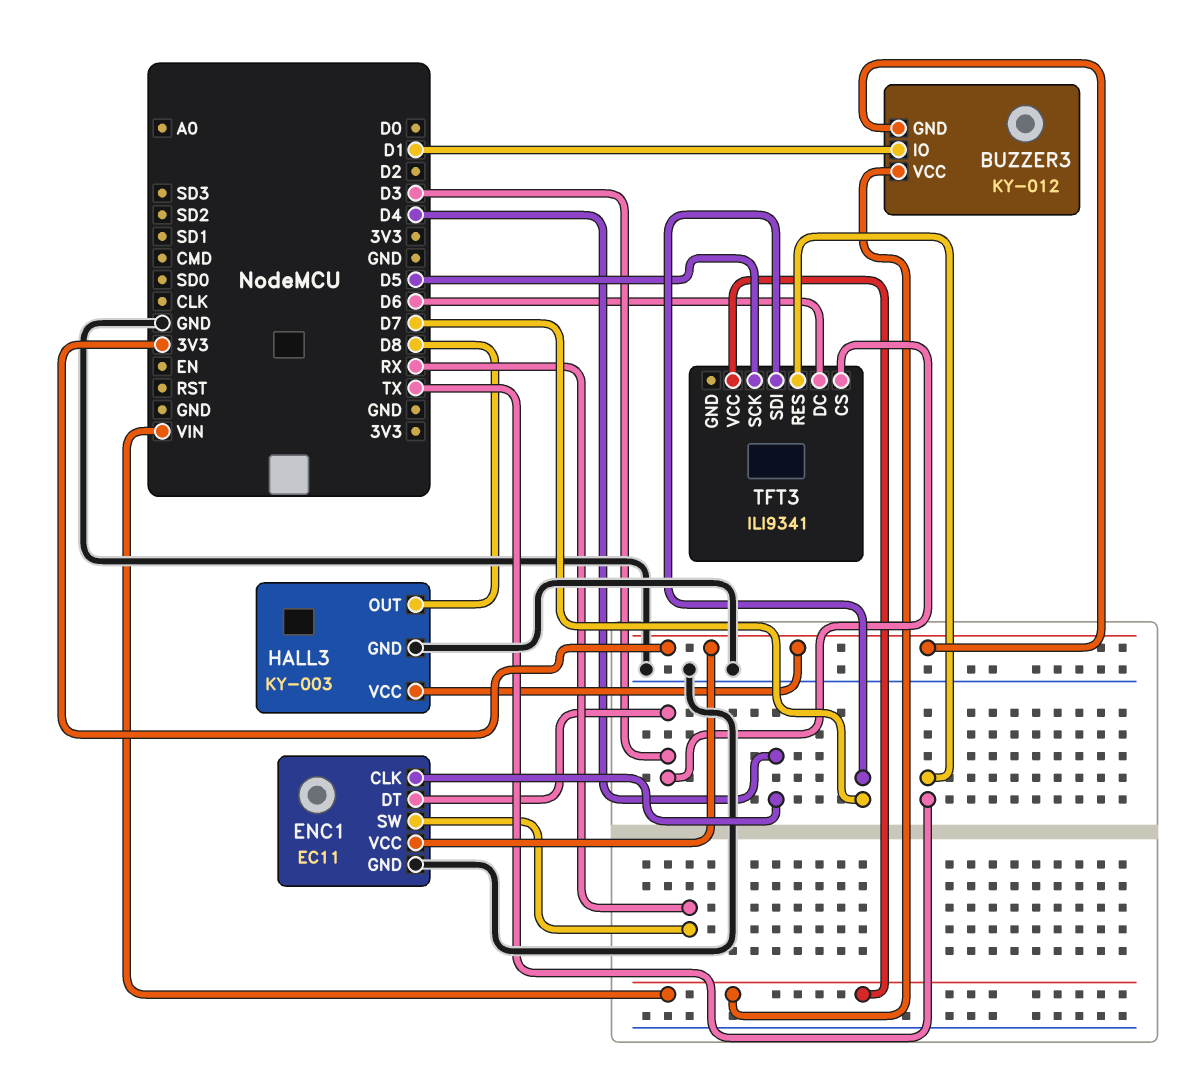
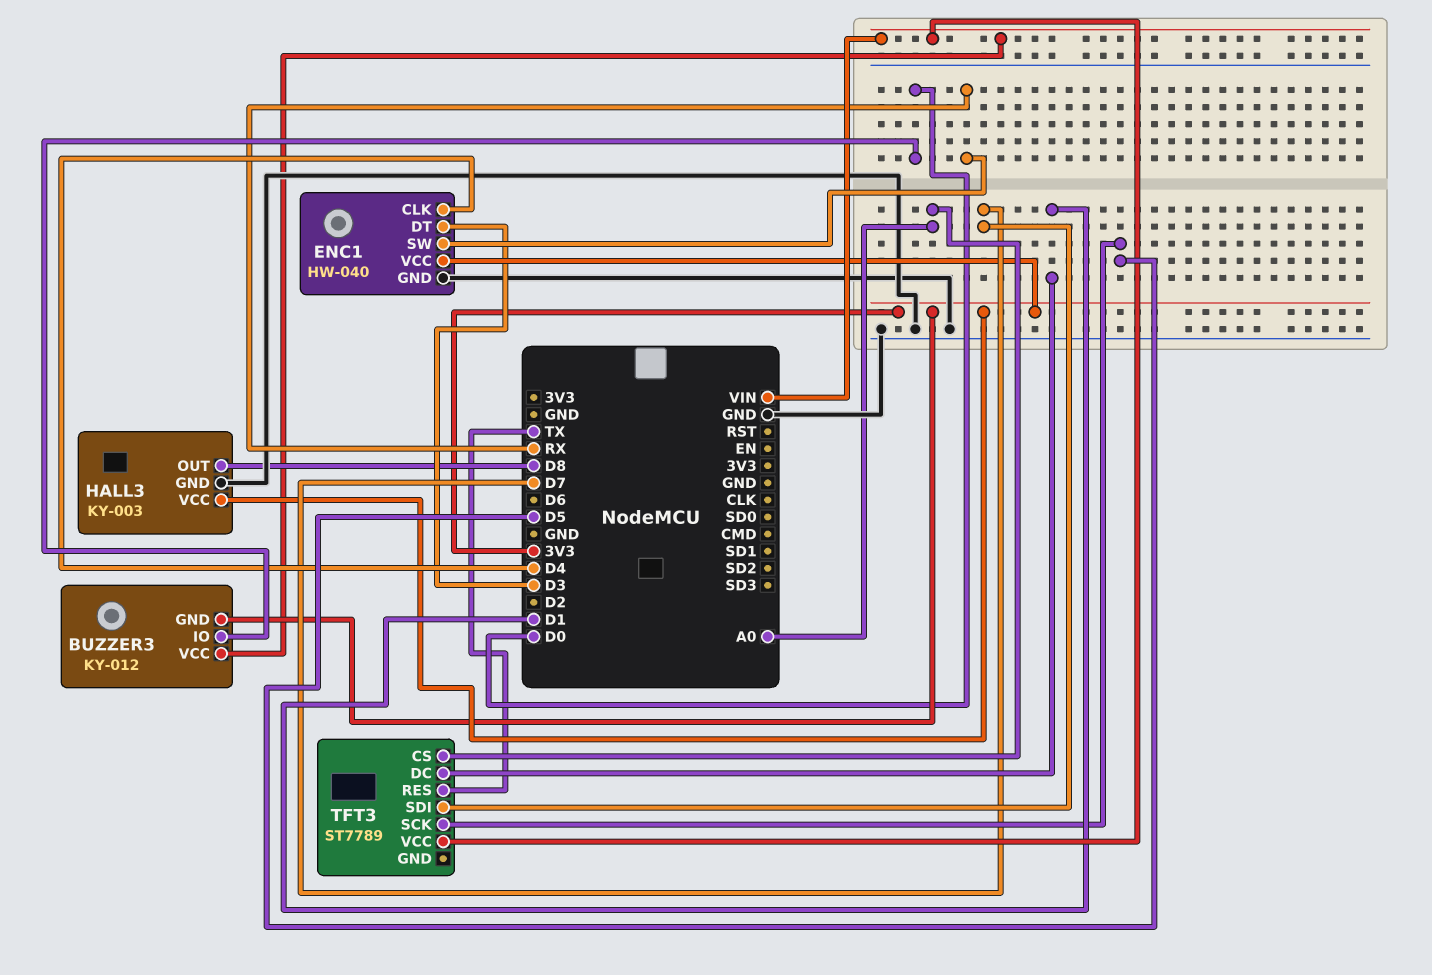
BUZZER3 pin IO: D1 -> D0
ENC1: EC11 -> HW-040
TFT3: ILI9341 -> ST7789
TFT3 pin CS: D3 -> A0
TFT3 pin DC: D6 -> D1

